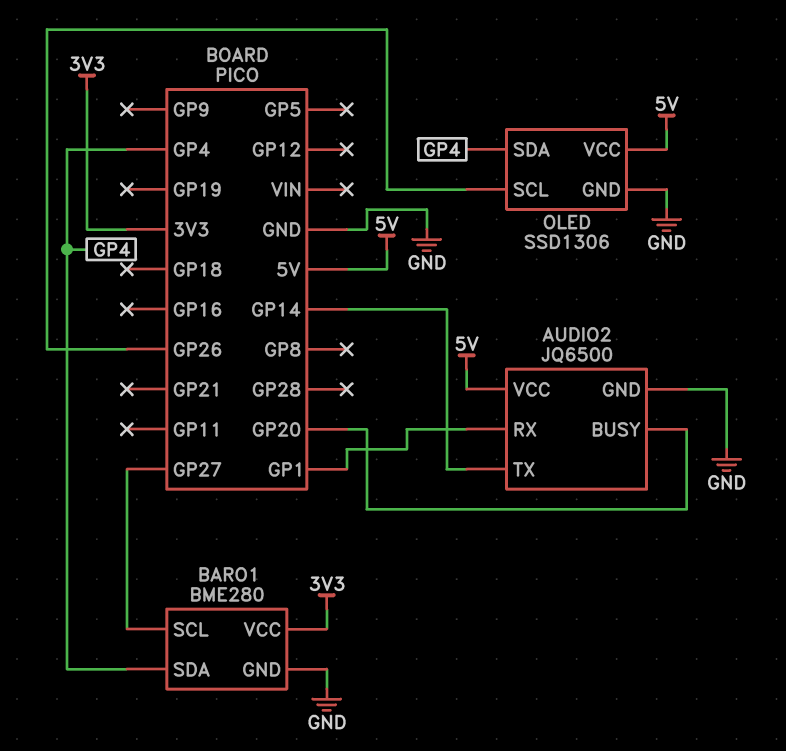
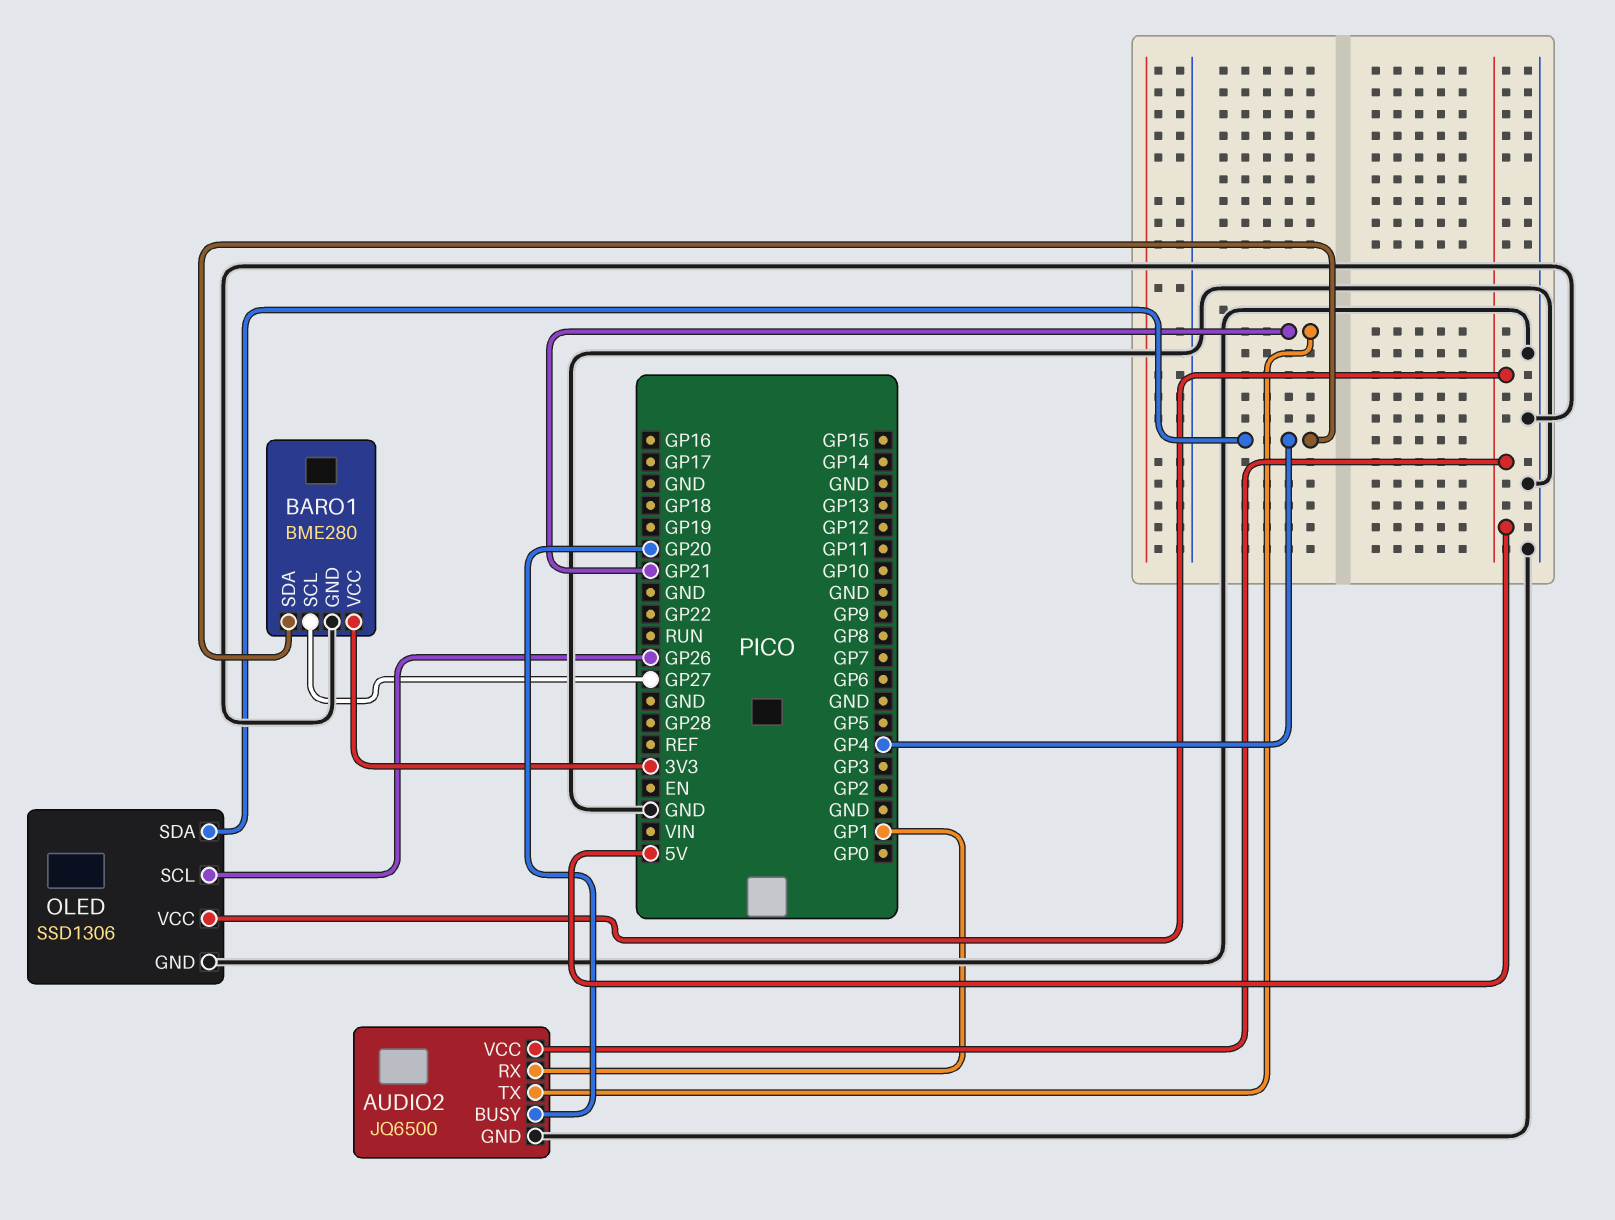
AUDIO2 pin TX: GP14 -> GP21

